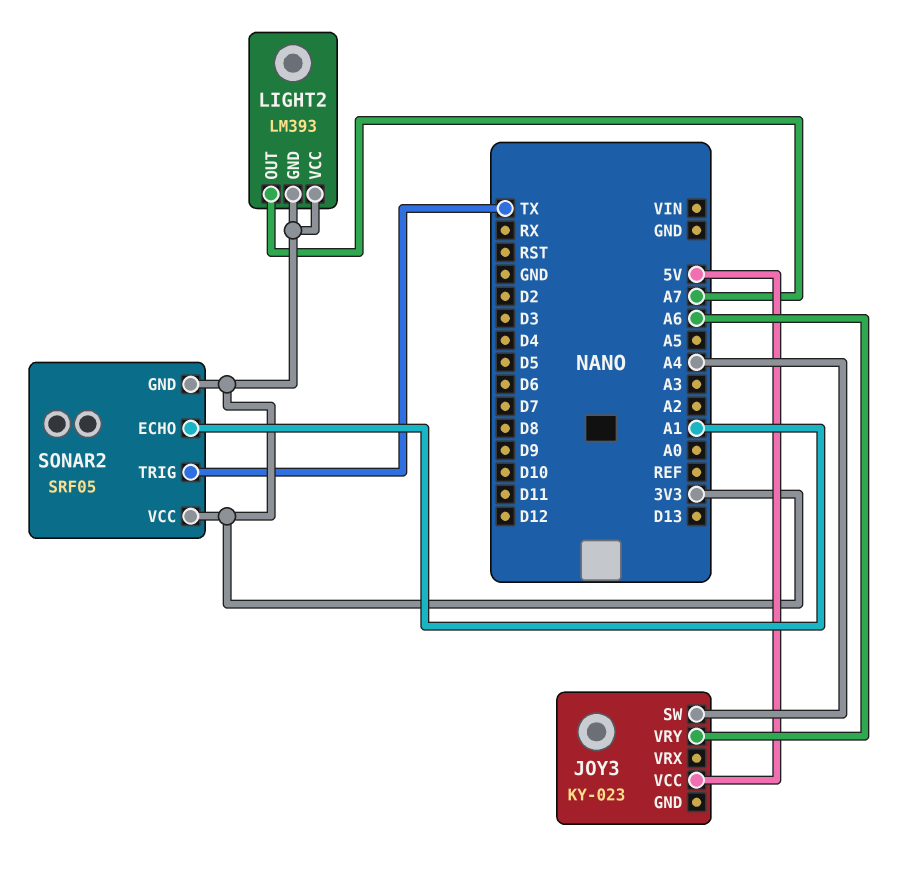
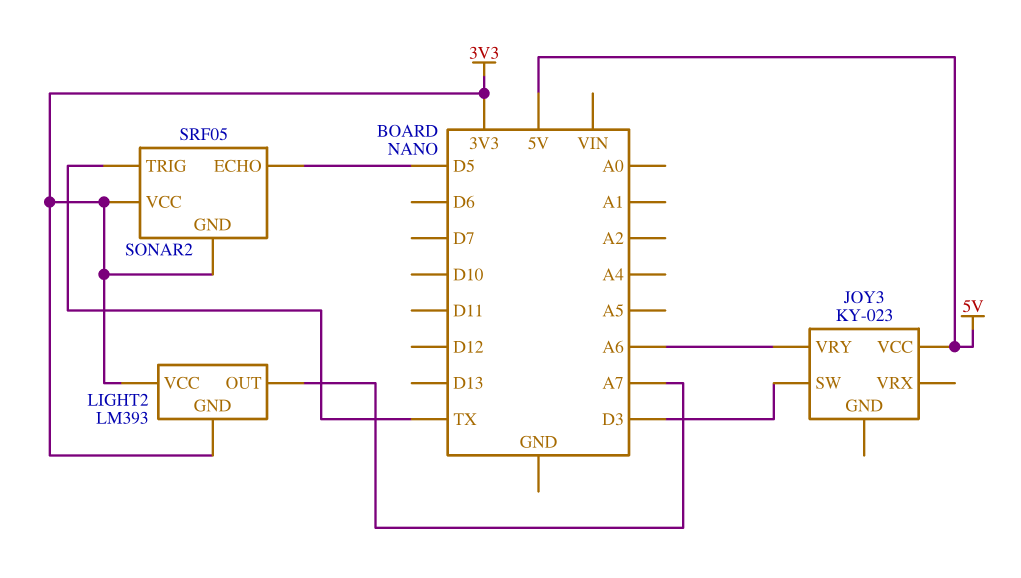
JOY3 pin SW: A4 -> D3
SONAR2 pin ECHO: A1 -> D5

